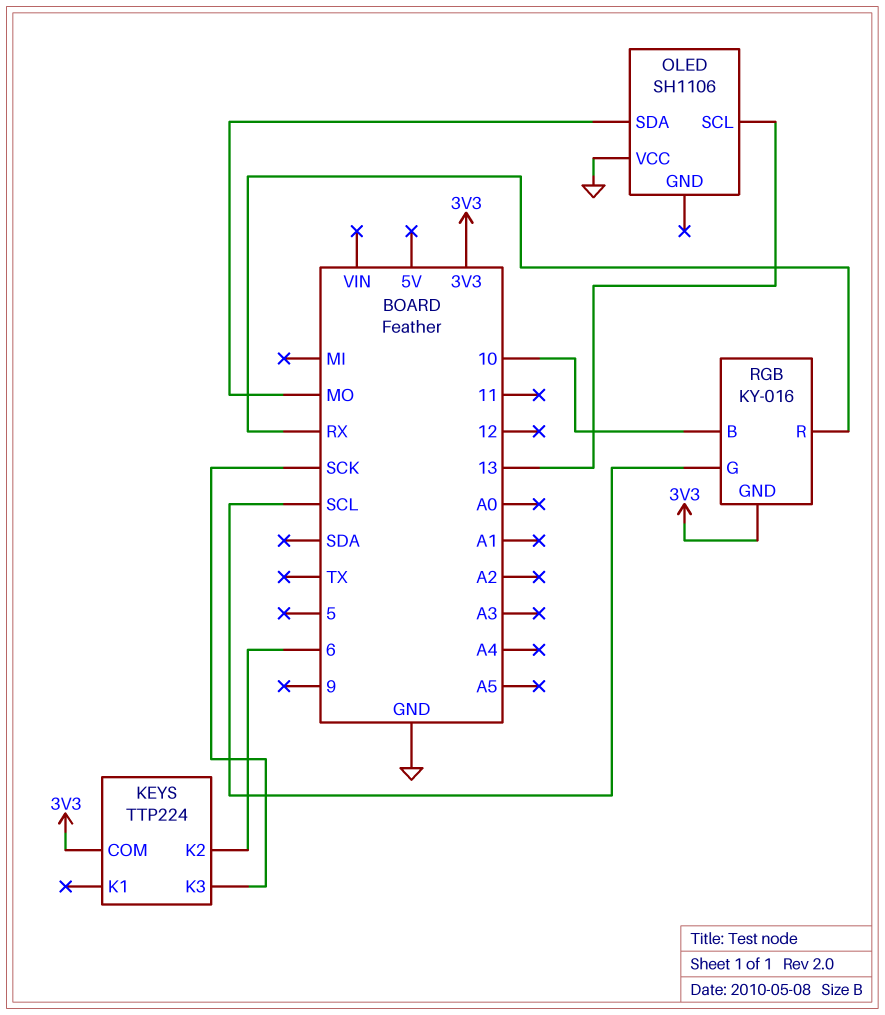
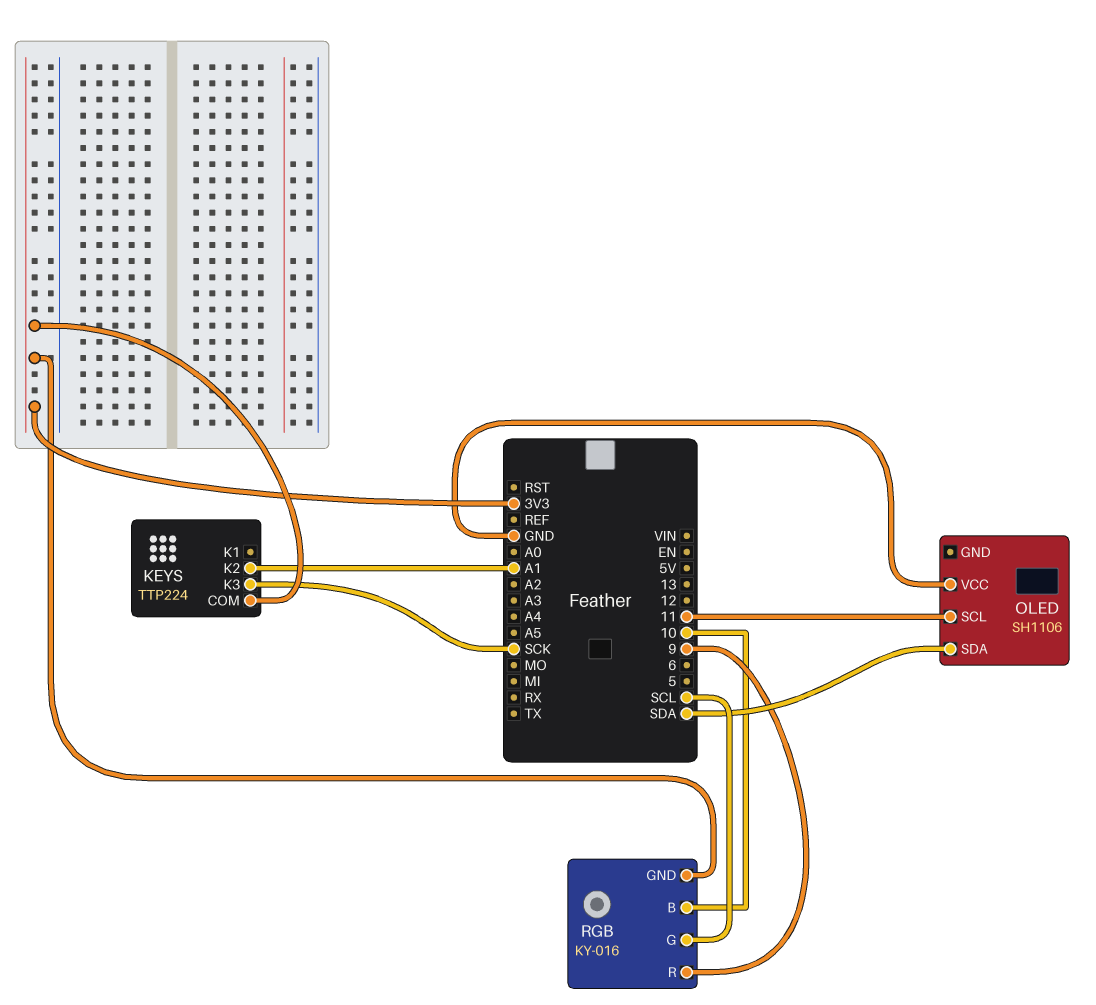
KEYS pin K2: 6 -> A1
OLED pin SCL: 13 -> 11
OLED pin SDA: MO -> SDA
RGB pin R: RX -> 9

